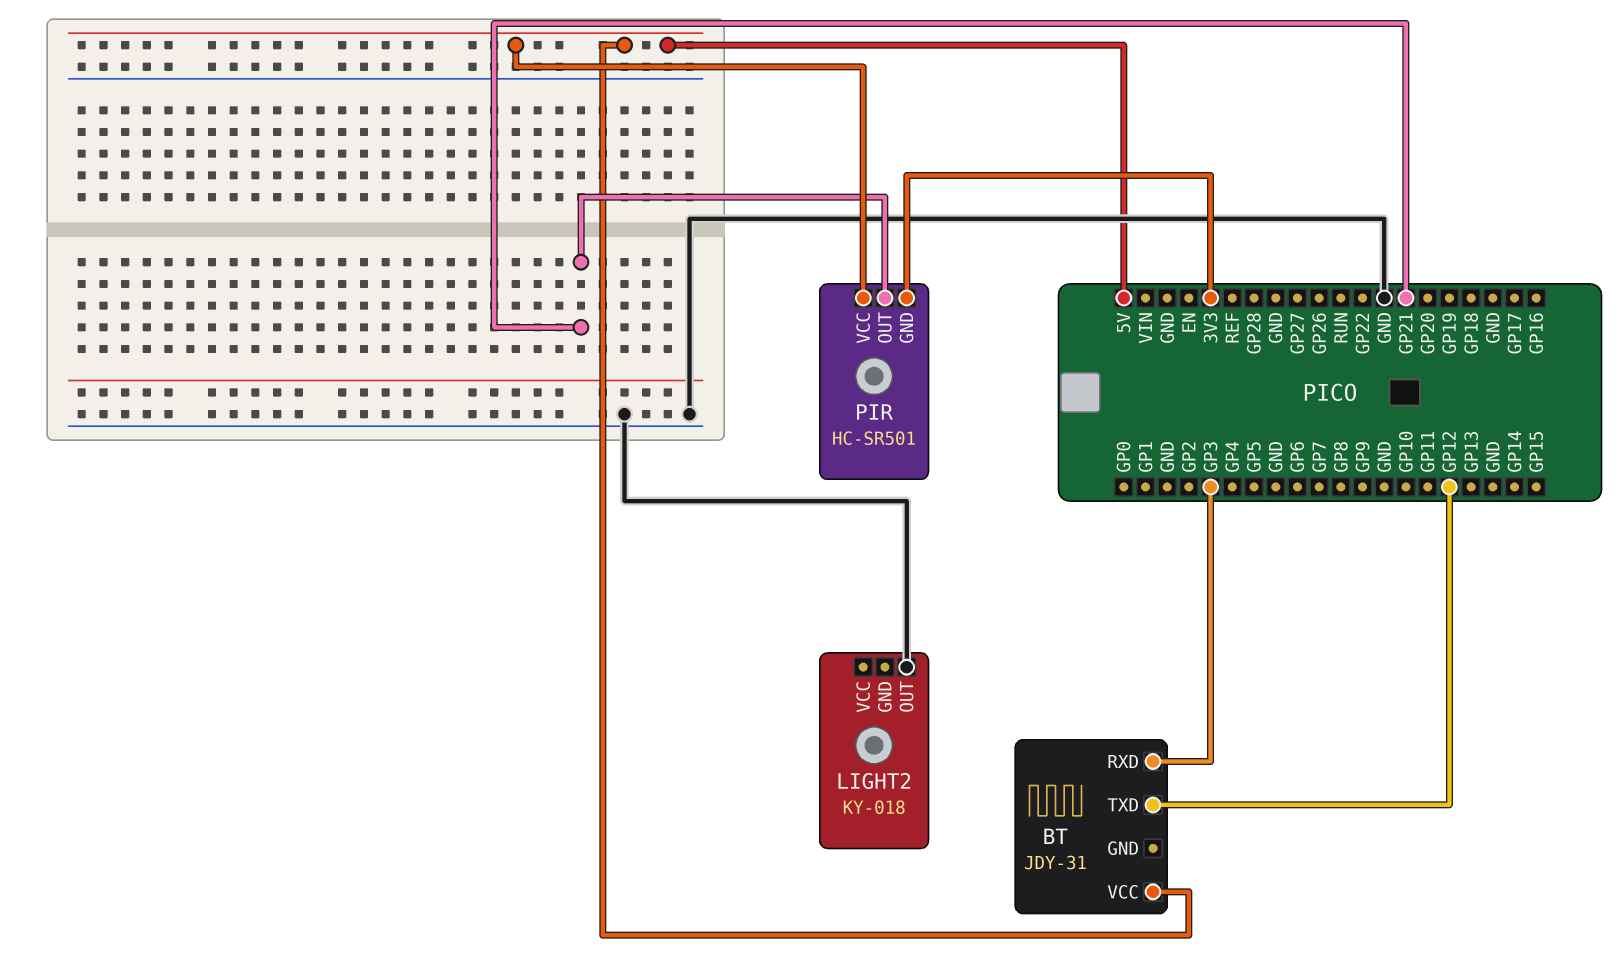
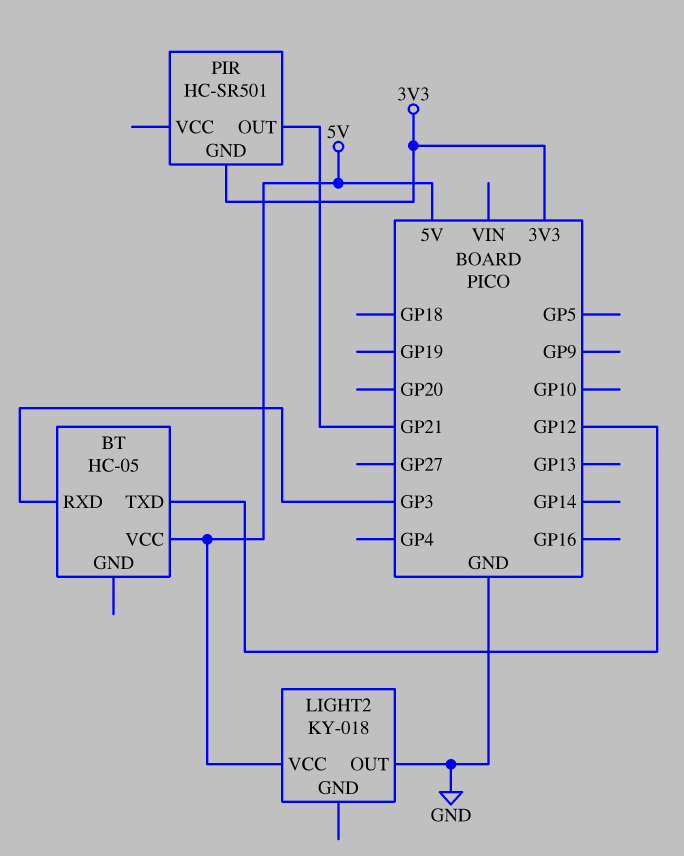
BT: JDY-31 -> HC-05
LIGHT2 pin VCC: none -> 5V
PIR pin VCC: 5V -> none

